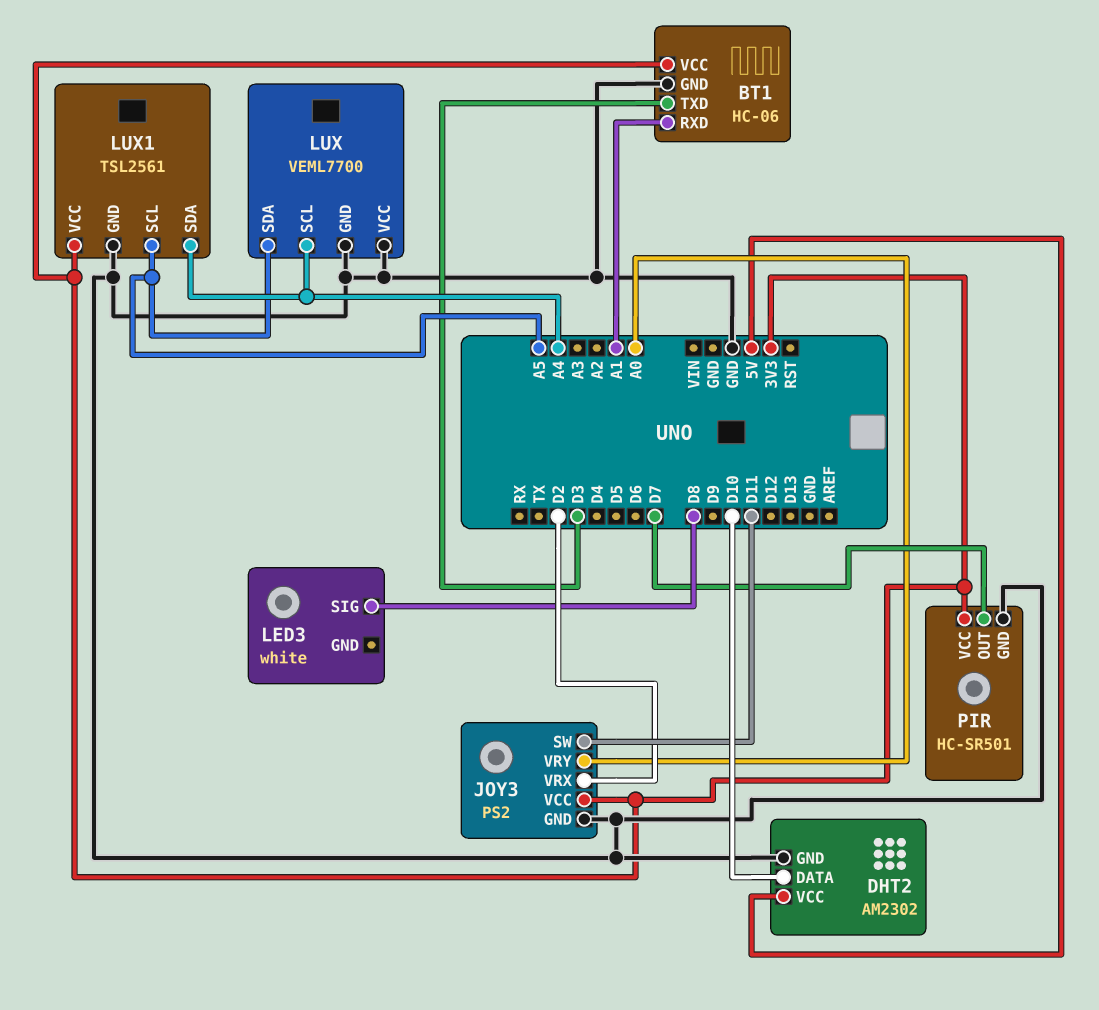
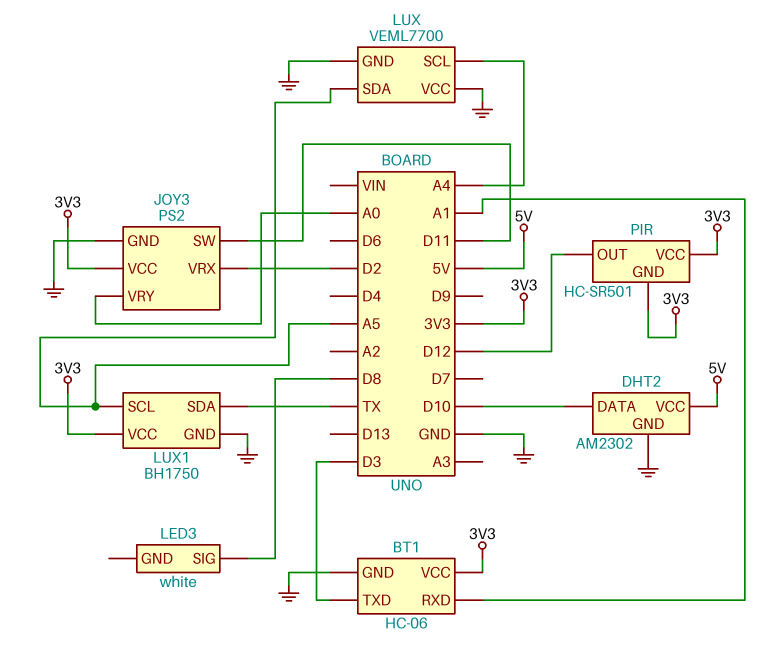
LUX1: TSL2561 -> BH1750
LUX1 pin SDA: A4 -> TX
PIR pin GND: GND -> 3V3
PIR pin OUT: D7 -> D12

